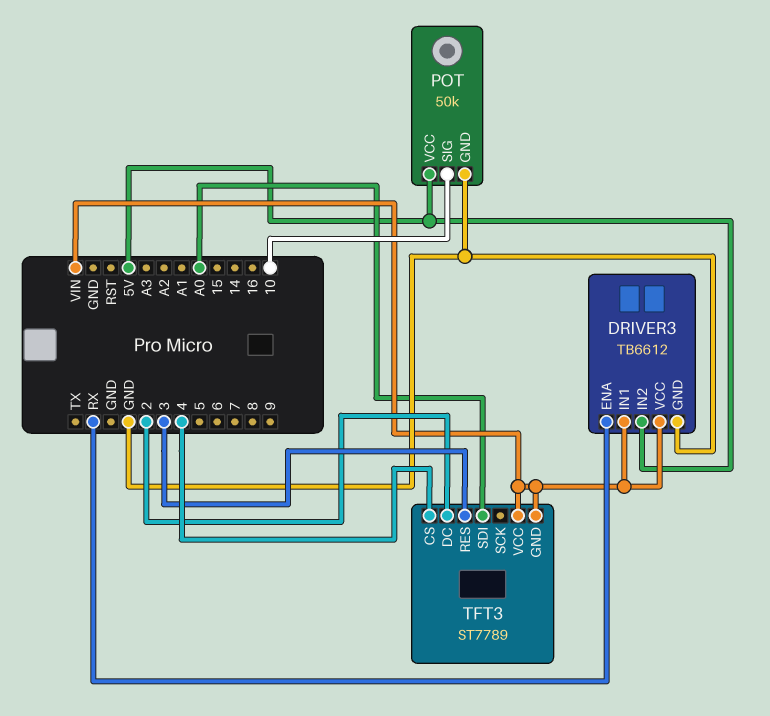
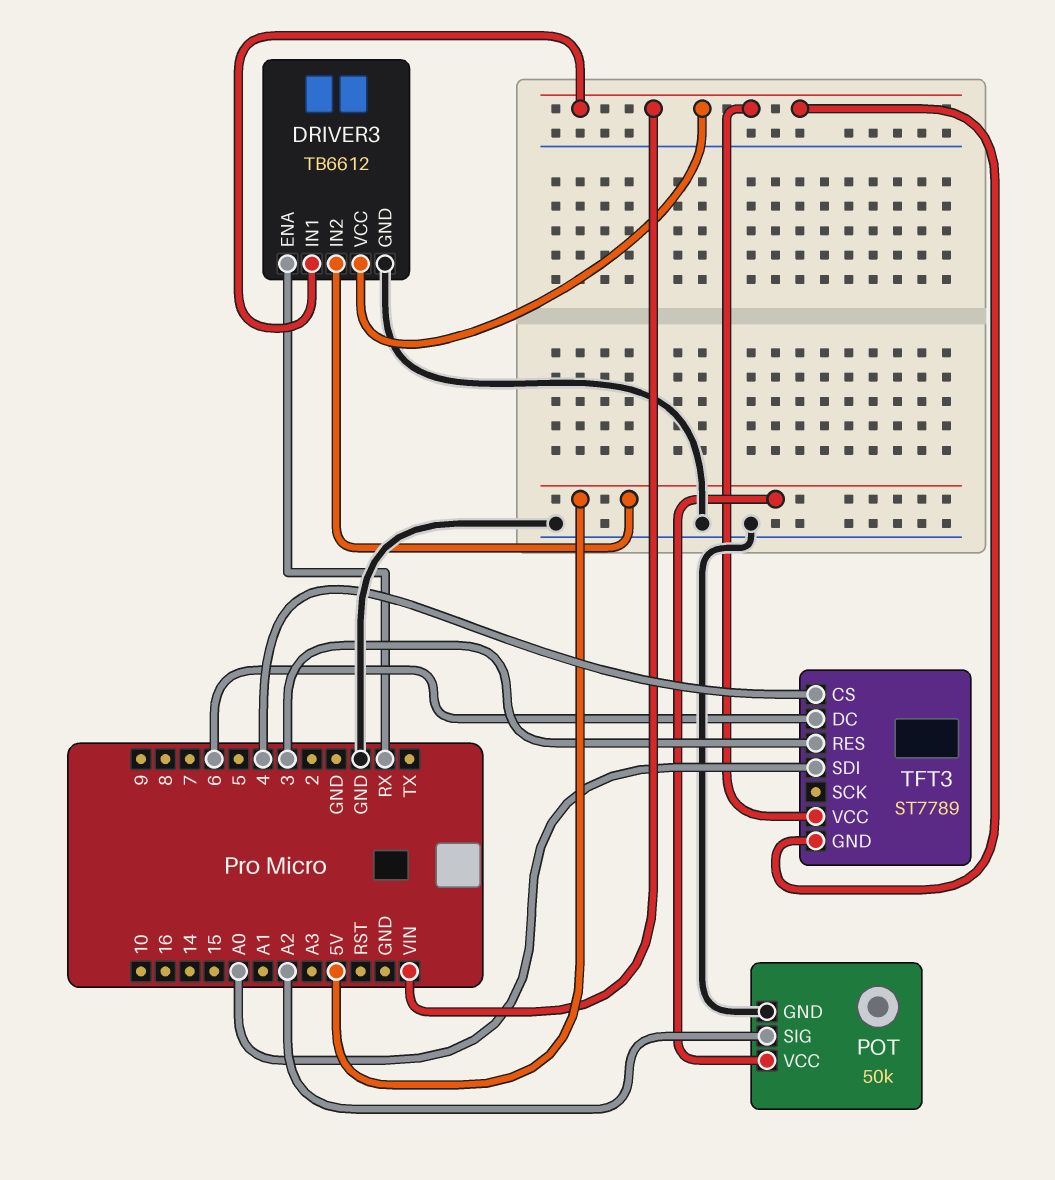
POT pin SIG: 10 -> A2
TFT3 pin DC: 2 -> 6

